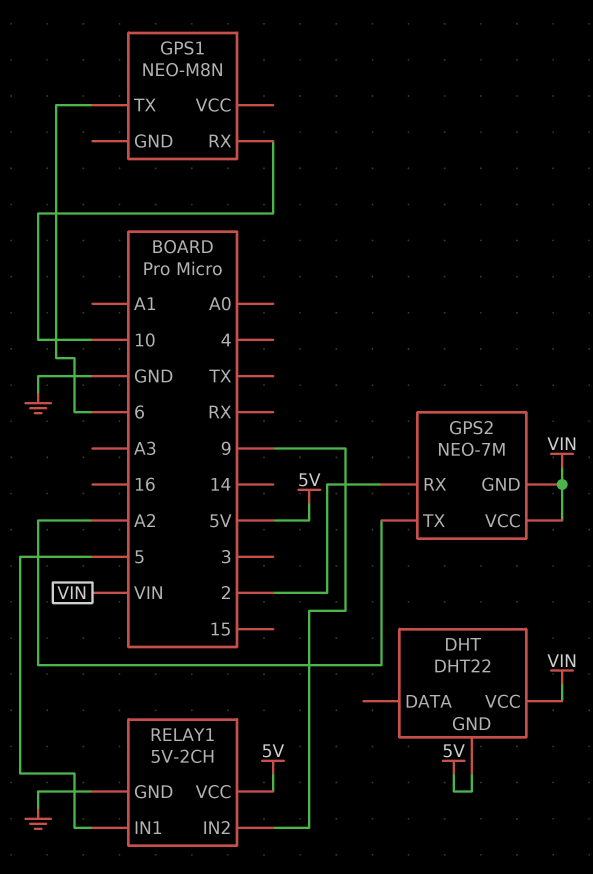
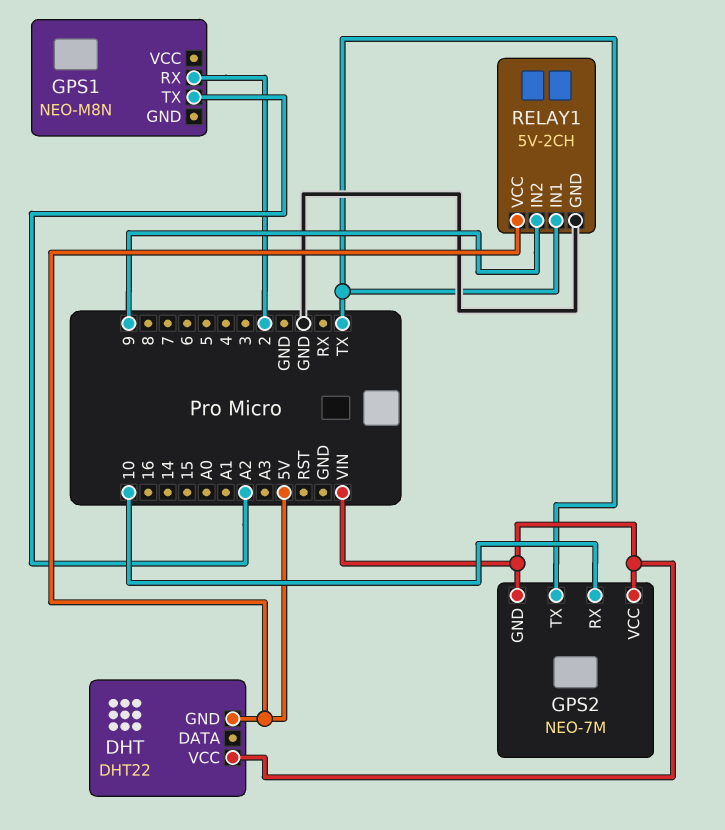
GPS1 pin RX: 10 -> 2
GPS1 pin TX: 6 -> A2
GPS2 pin RX: 2 -> 10
GPS2 pin TX: A2 -> TX
RELAY1 pin IN1: 5 -> TX

